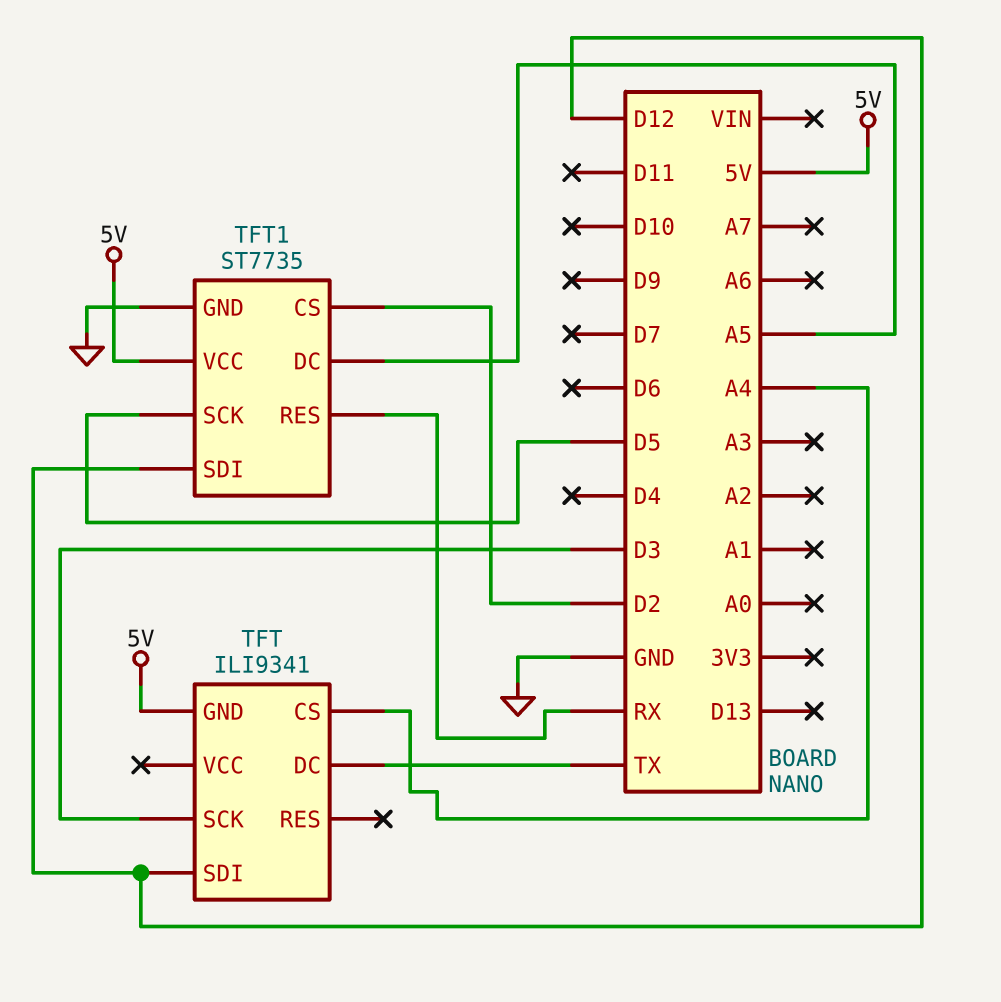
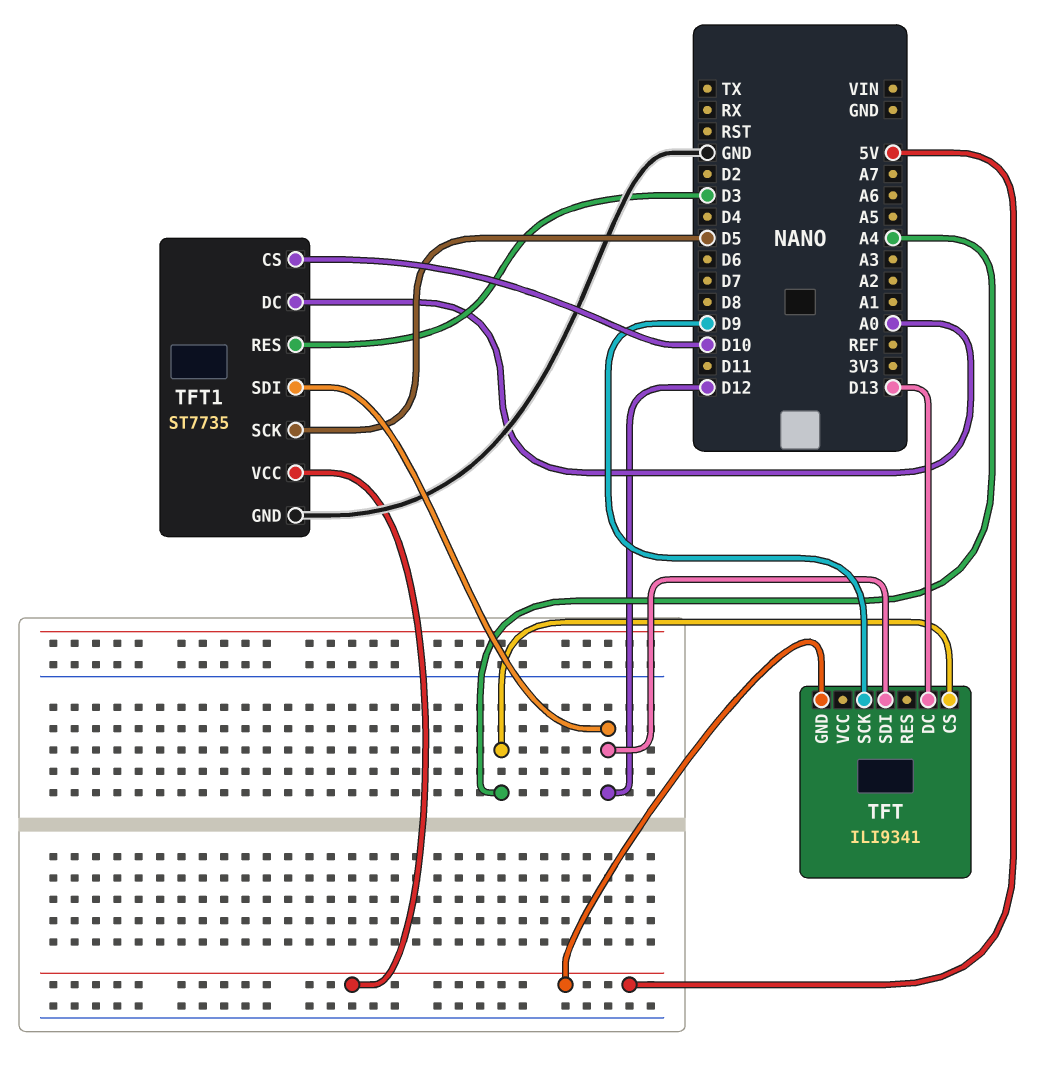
TFT pin DC: TX -> D13
TFT pin SCK: D3 -> D9
TFT1 pin CS: D2 -> D10
TFT1 pin DC: A5 -> A0
TFT1 pin RES: RX -> D3

